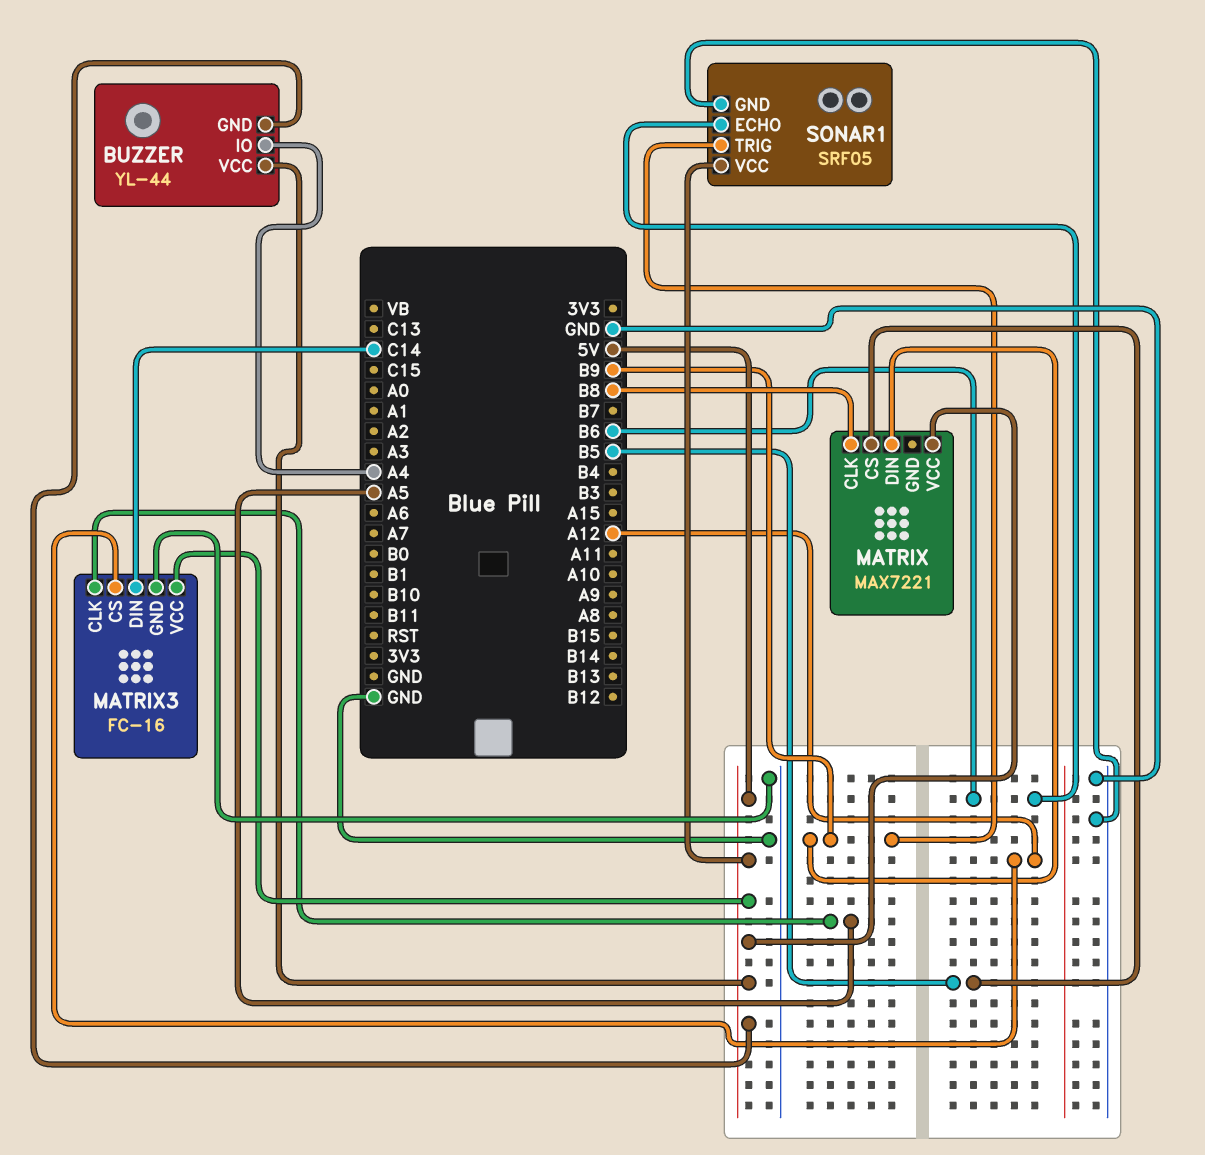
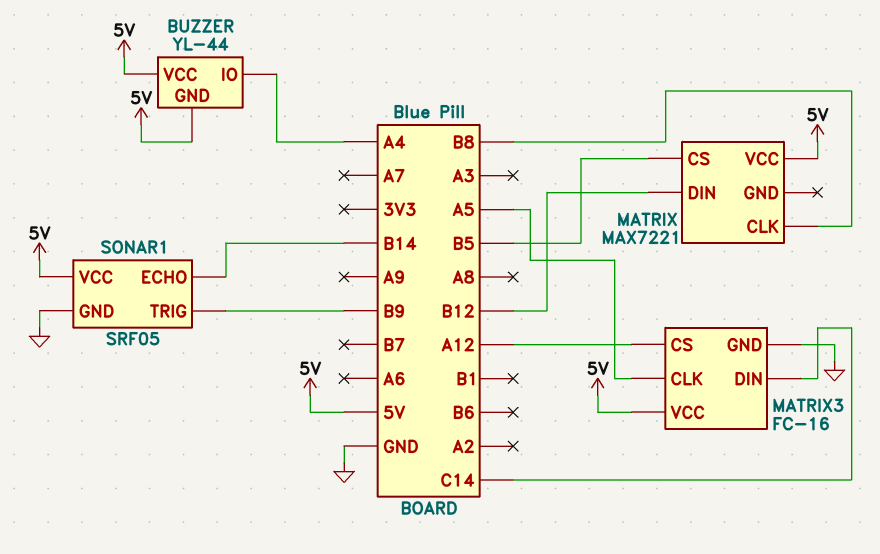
MATRIX pin DIN: B9 -> B12
SONAR1 pin ECHO: B6 -> B14

